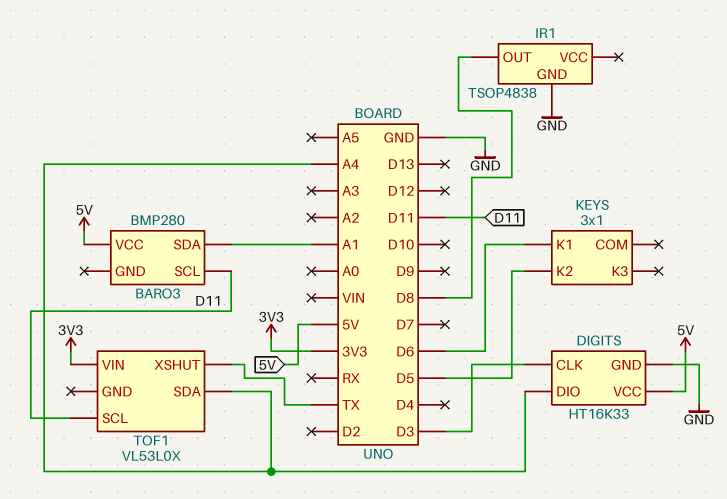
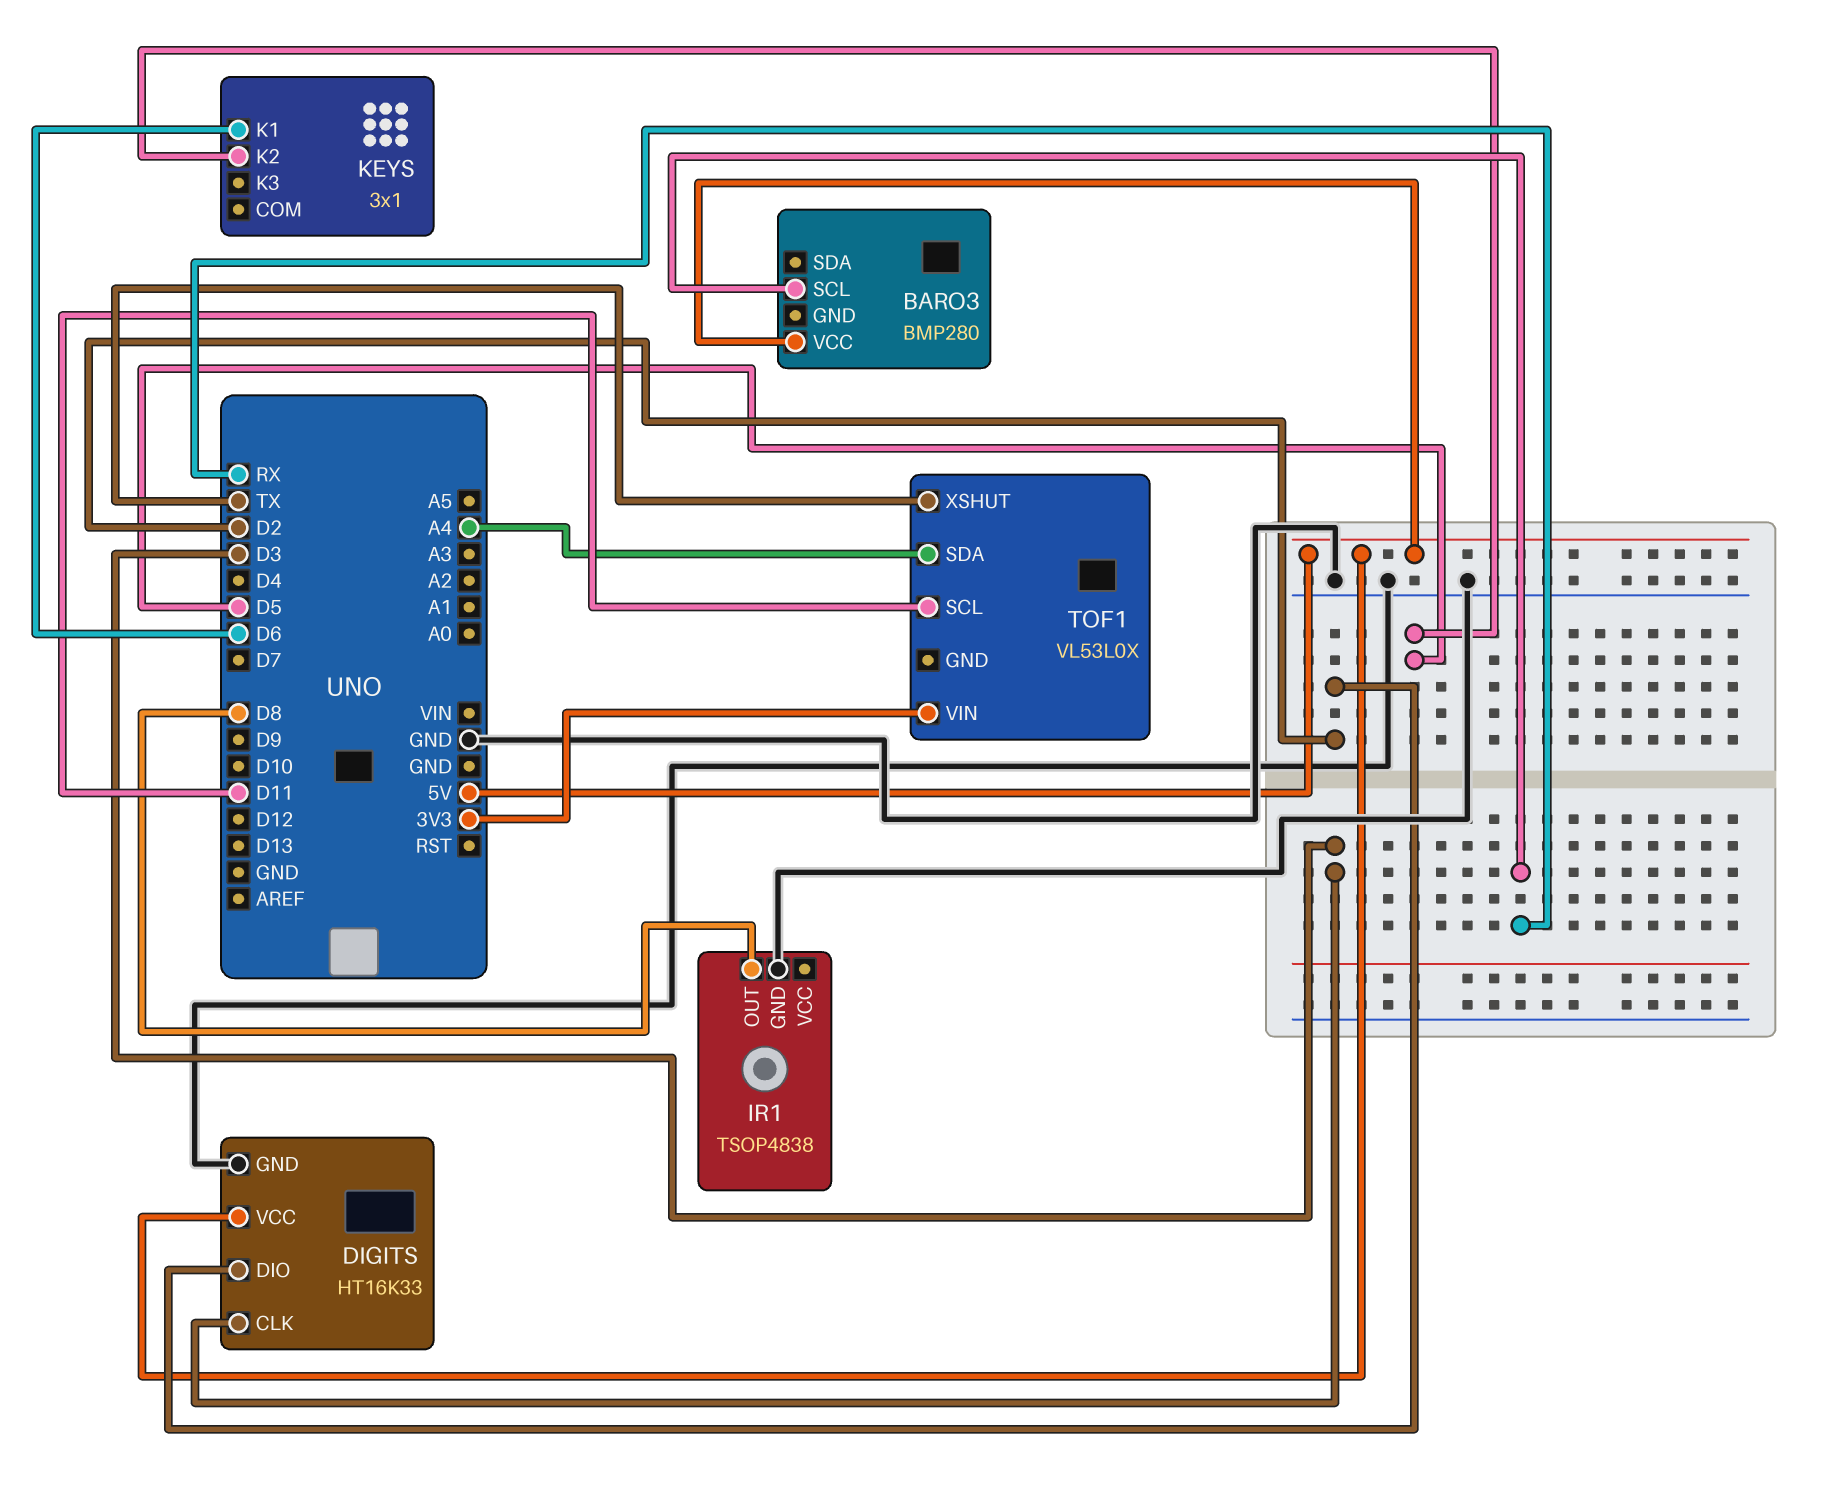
BARO3 pin SCL: D11 -> RX
BARO3 pin SDA: A1 -> none
DIGITS pin DIO: A4 -> D2

